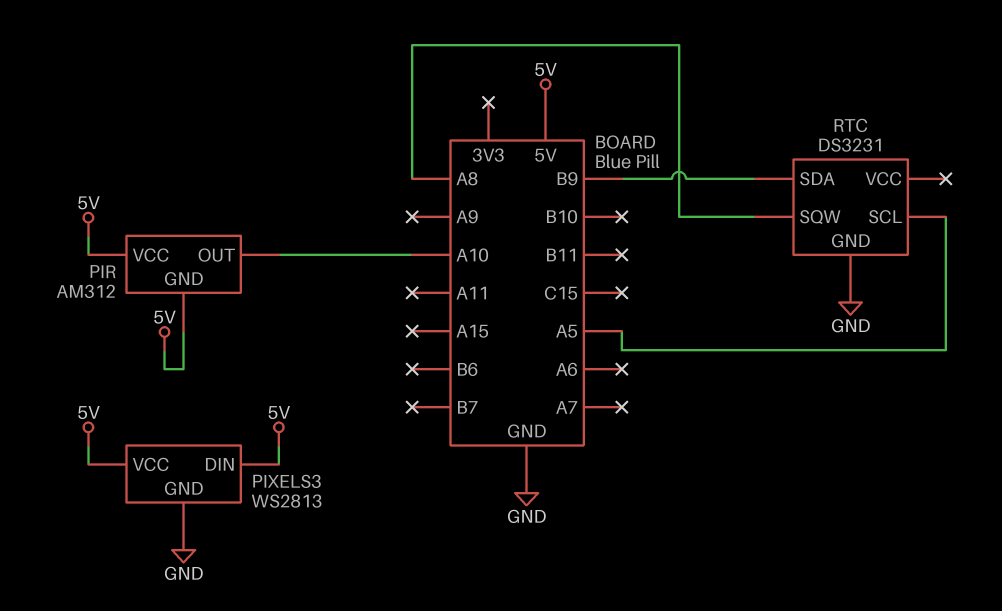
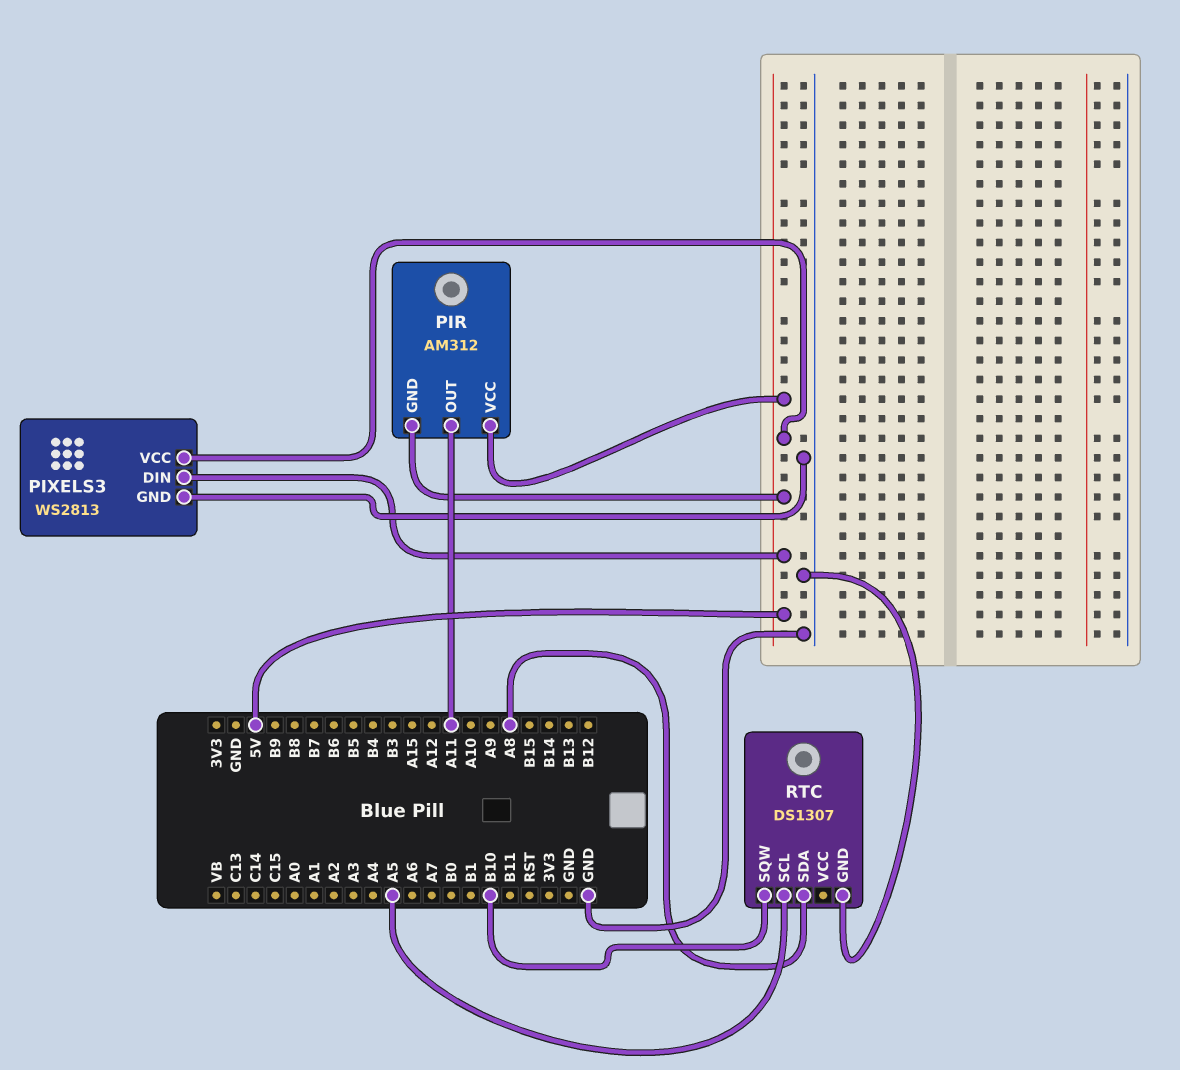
PIR pin OUT: A10 -> A11
RTC: DS3231 -> DS1307
RTC pin SDA: B9 -> A8
RTC pin SQW: A8 -> B10

